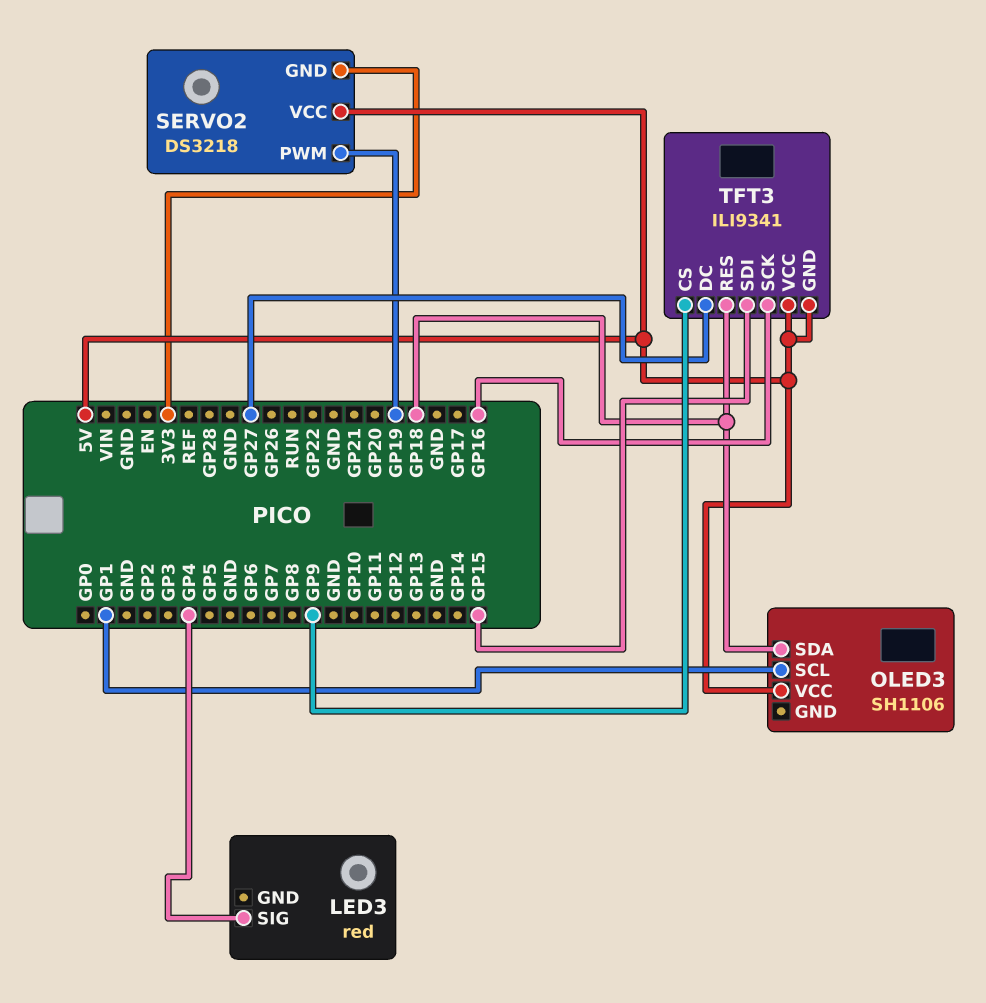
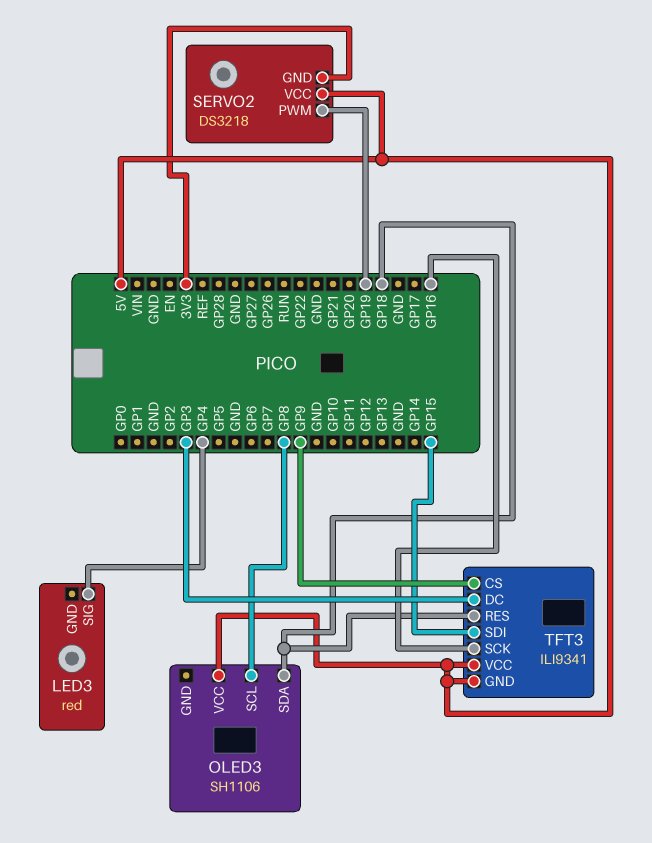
OLED3 pin SCL: GP1 -> GP8
TFT3 pin DC: GP27 -> GP3

